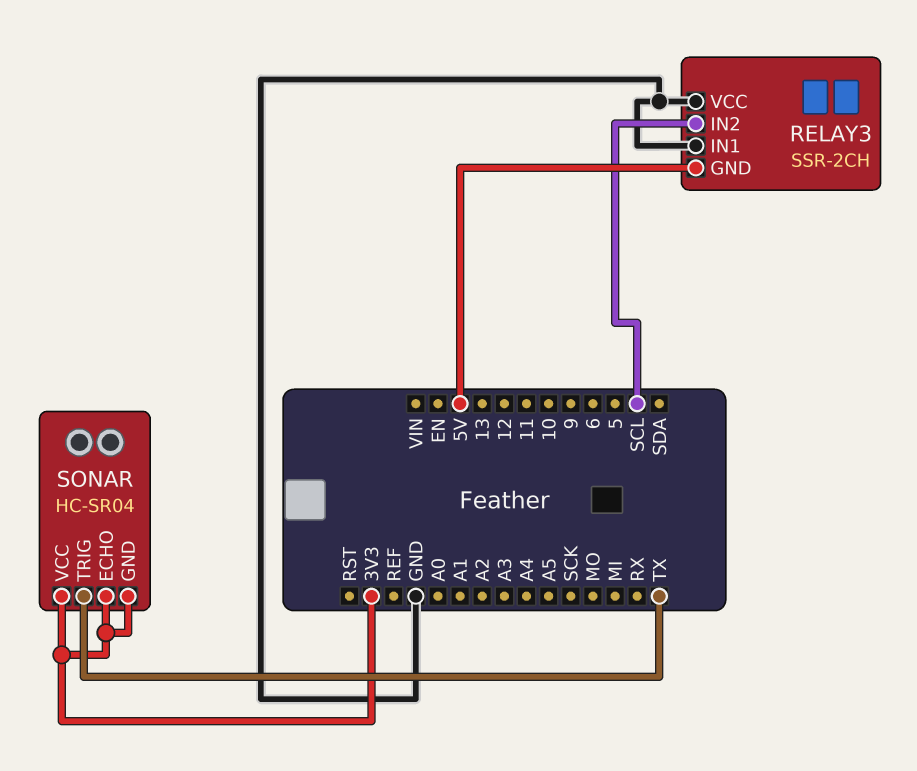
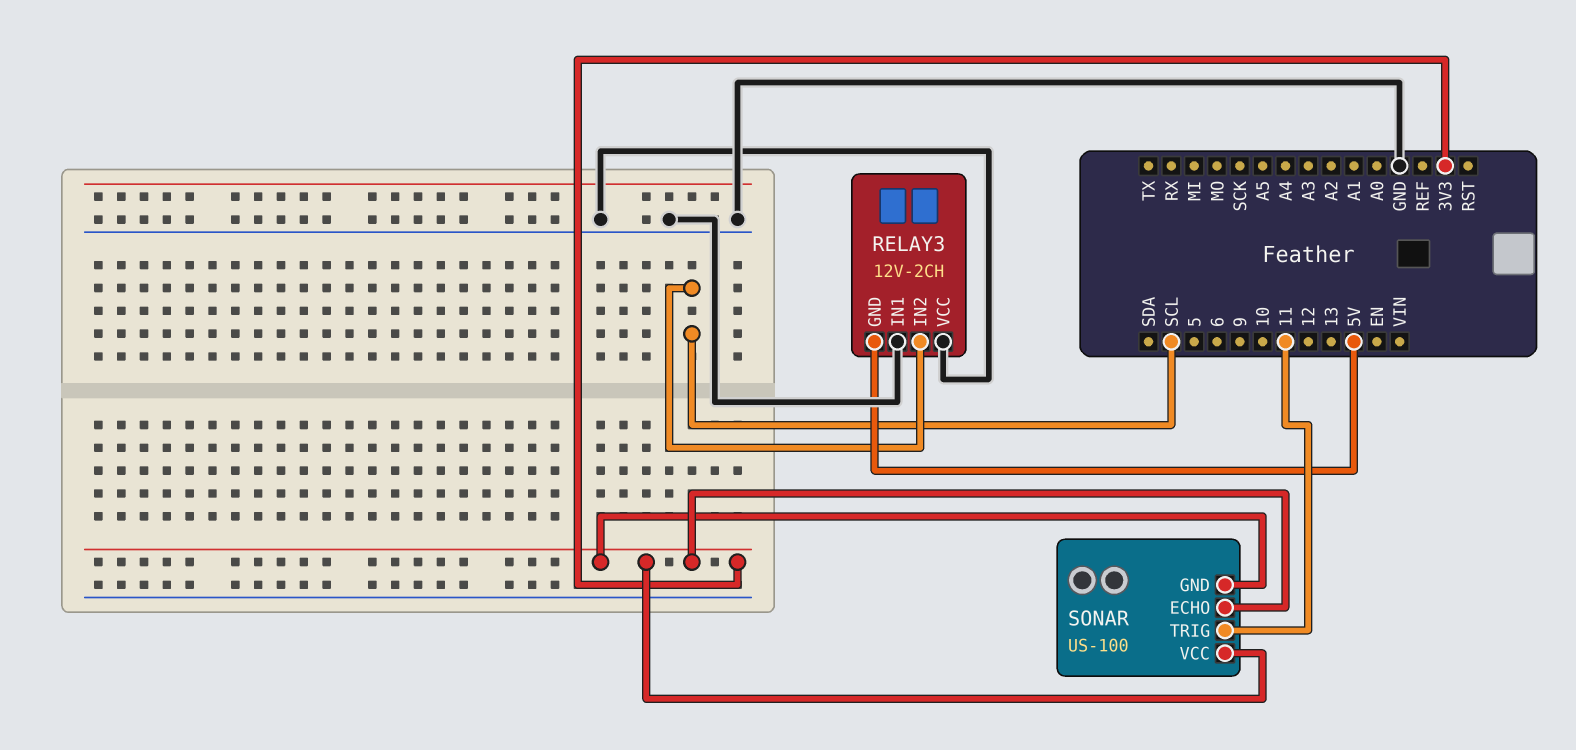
RELAY3: SSR-2CH -> 12V-2CH
SONAR: HC-SR04 -> US-100
SONAR pin TRIG: TX -> 11

